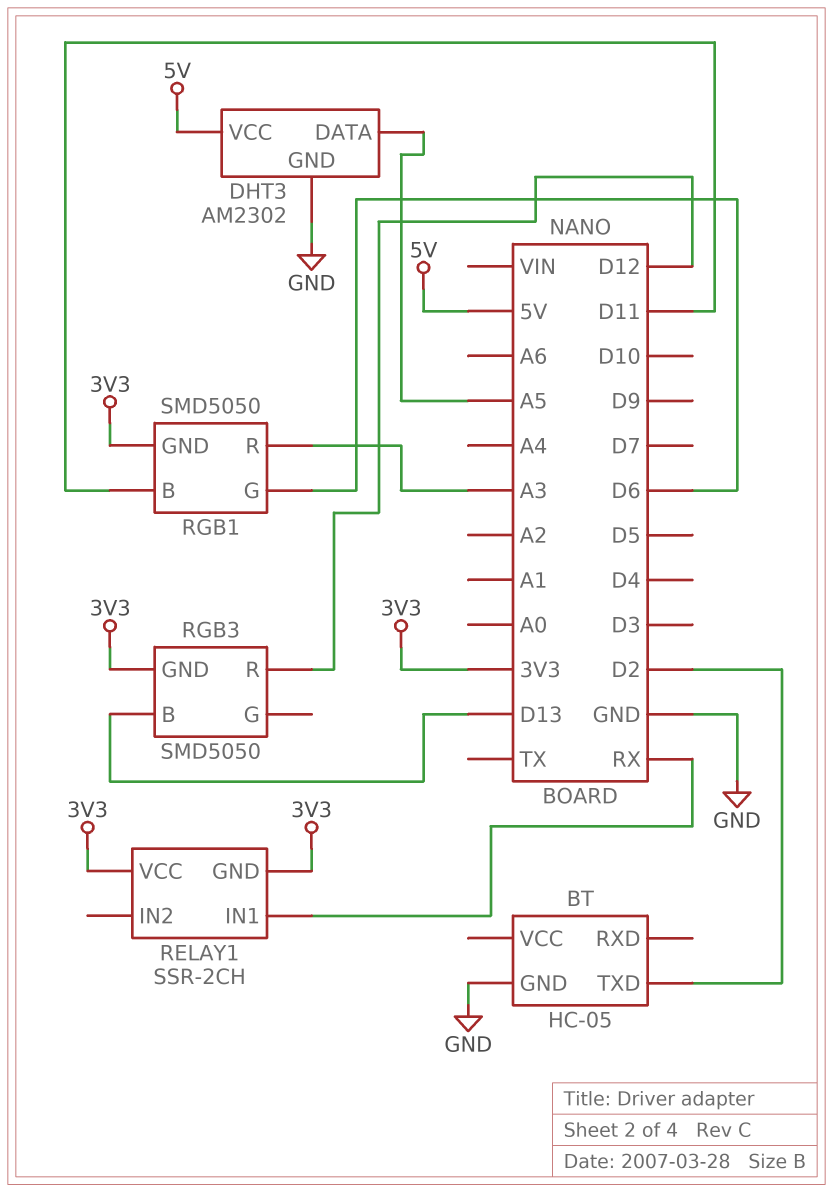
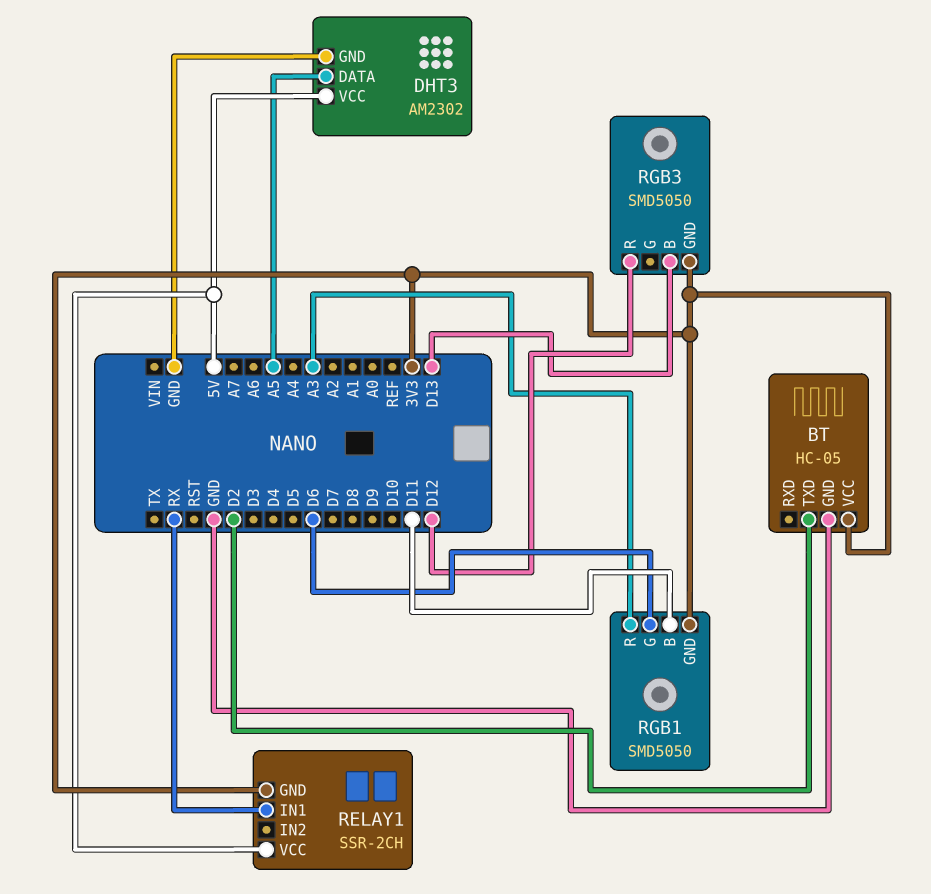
BT pin VCC: none -> 3V3
RELAY1 pin VCC: 3V3 -> 5V

